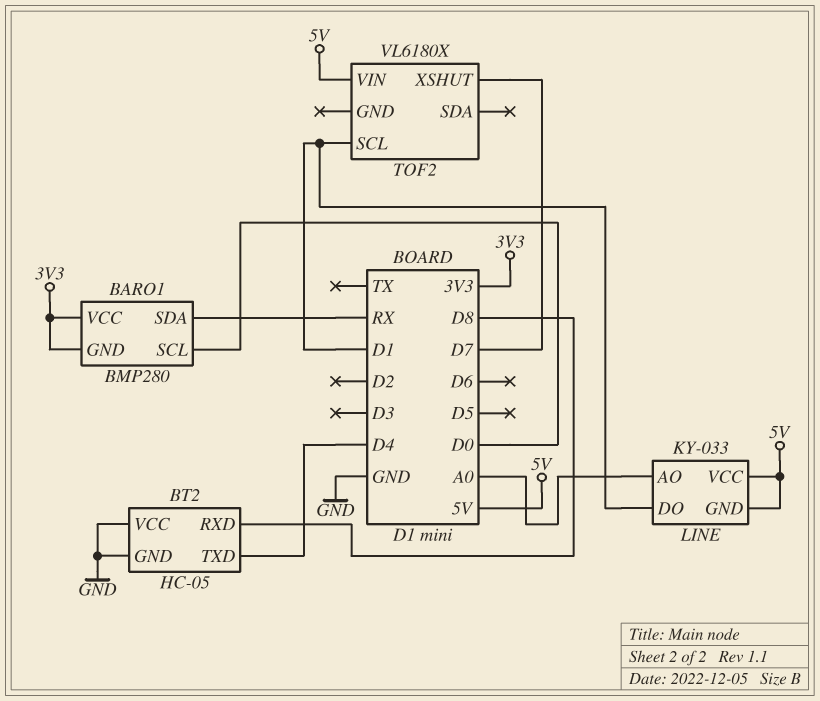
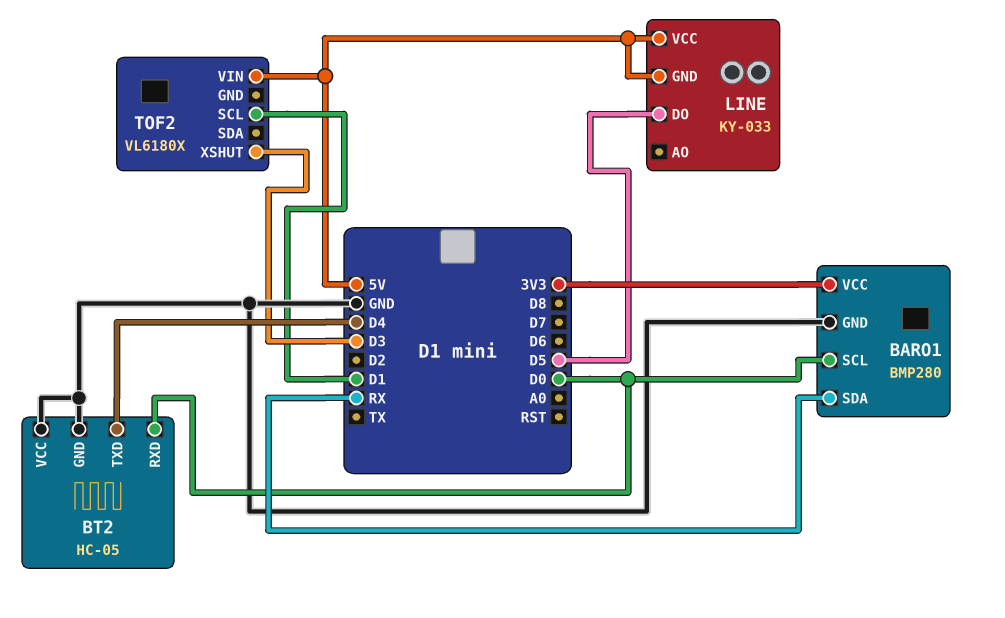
BARO1 pin GND: 3V3 -> GND
BT2 pin RXD: D8 -> D0
LINE pin AO: A0 -> none
LINE pin DO: D1 -> D5
TOF2 pin XSHUT: D7 -> D3

